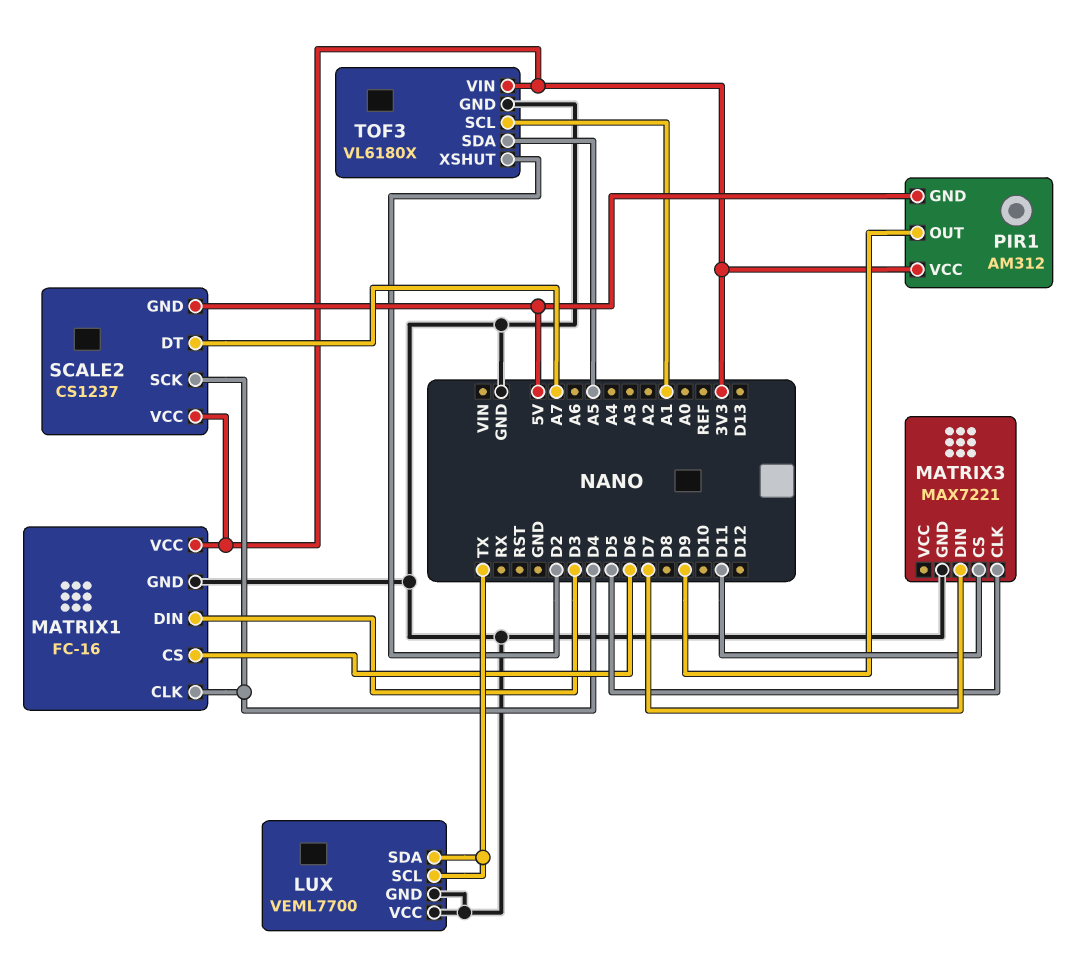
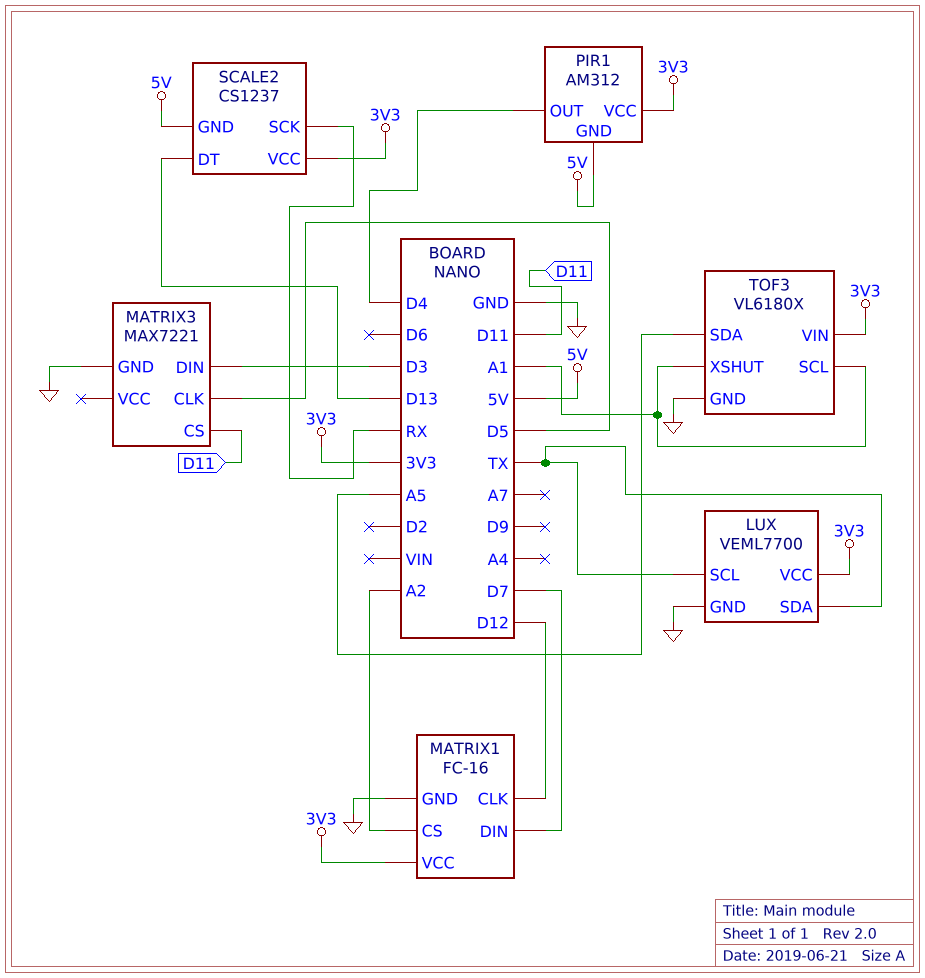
LUX pin VCC: GND -> 3V3
MATRIX1 pin CLK: D4 -> D12
MATRIX1 pin CS: D6 -> A2
MATRIX1 pin DIN: D3 -> D7
MATRIX3 pin DIN: D7 -> D3
PIR1 pin OUT: D9 -> D4
SCALE2 pin DT: A7 -> D13
SCALE2 pin SCK: D4 -> RX
TOF3 pin XSHUT: D2 -> A1

